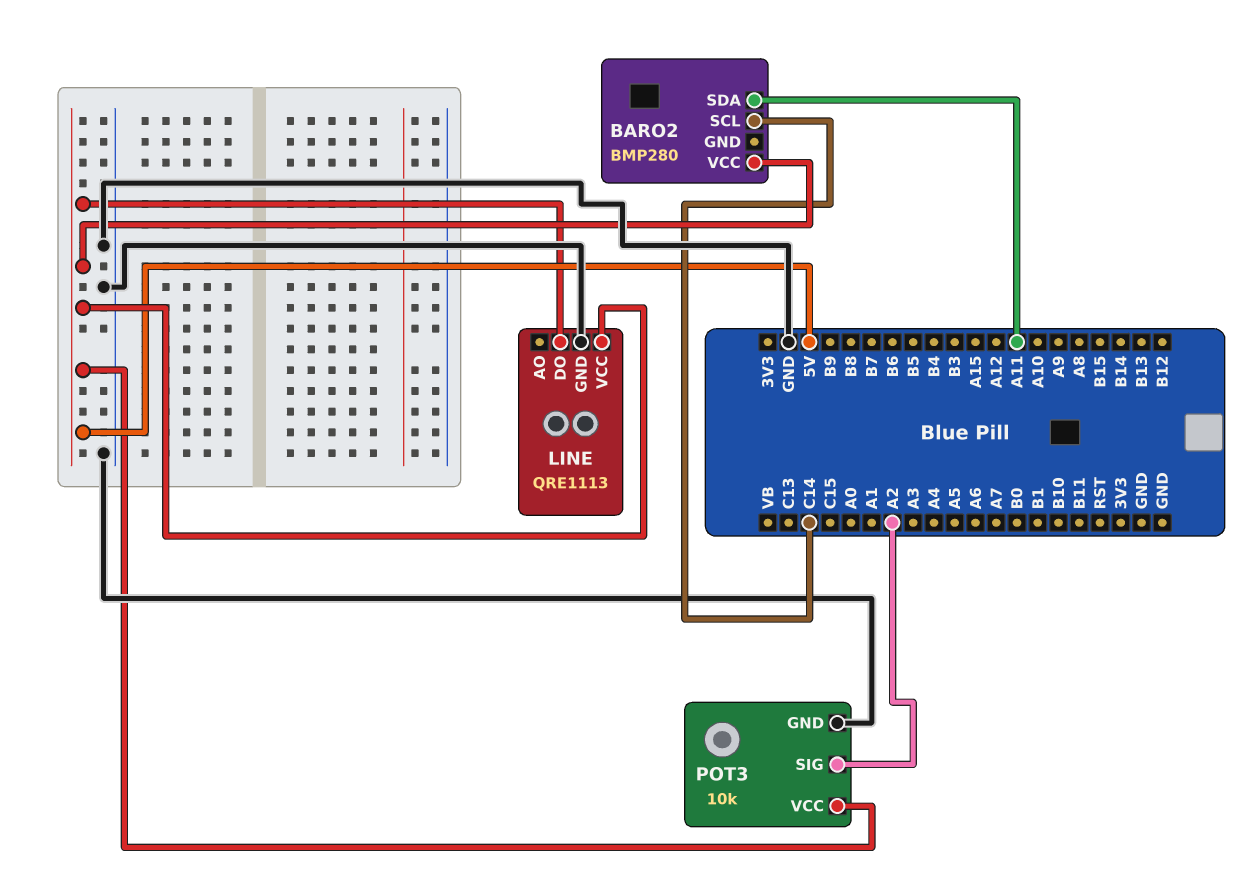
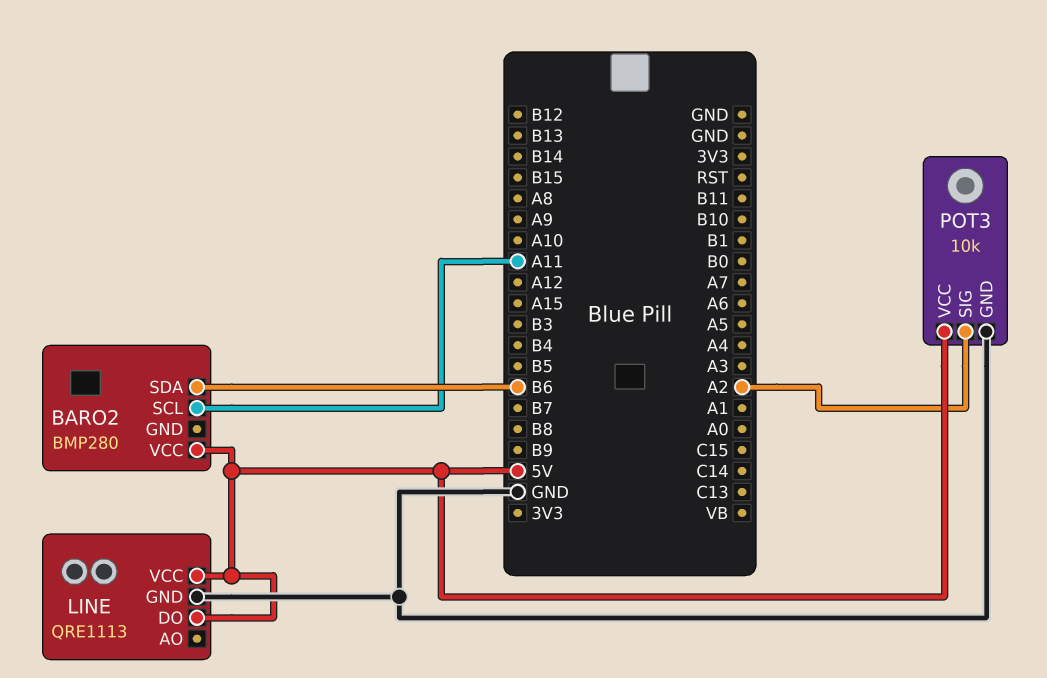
BARO2 pin SCL: C14 -> A11
BARO2 pin SDA: A11 -> B6

